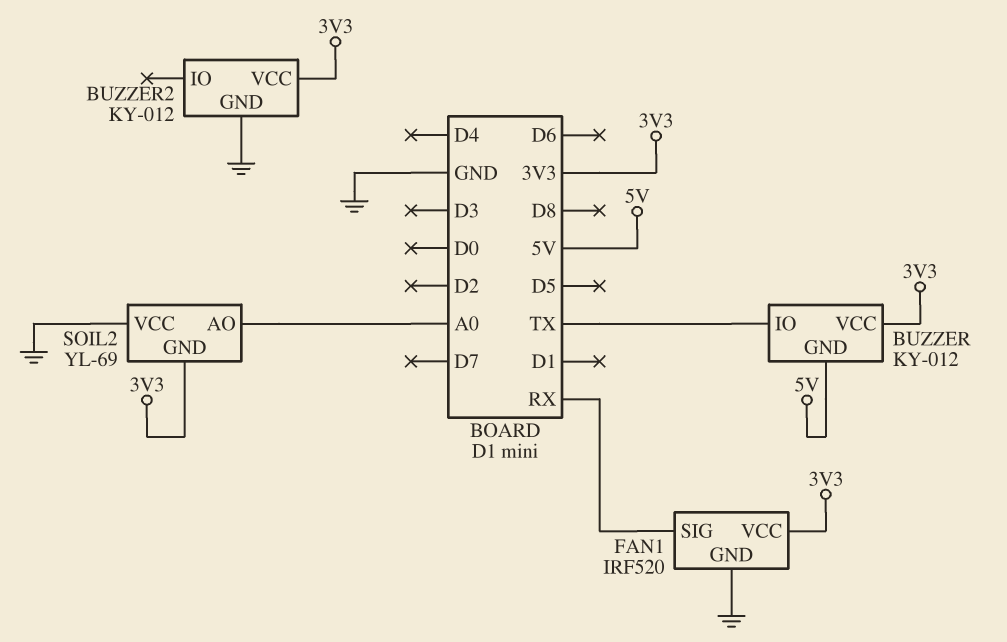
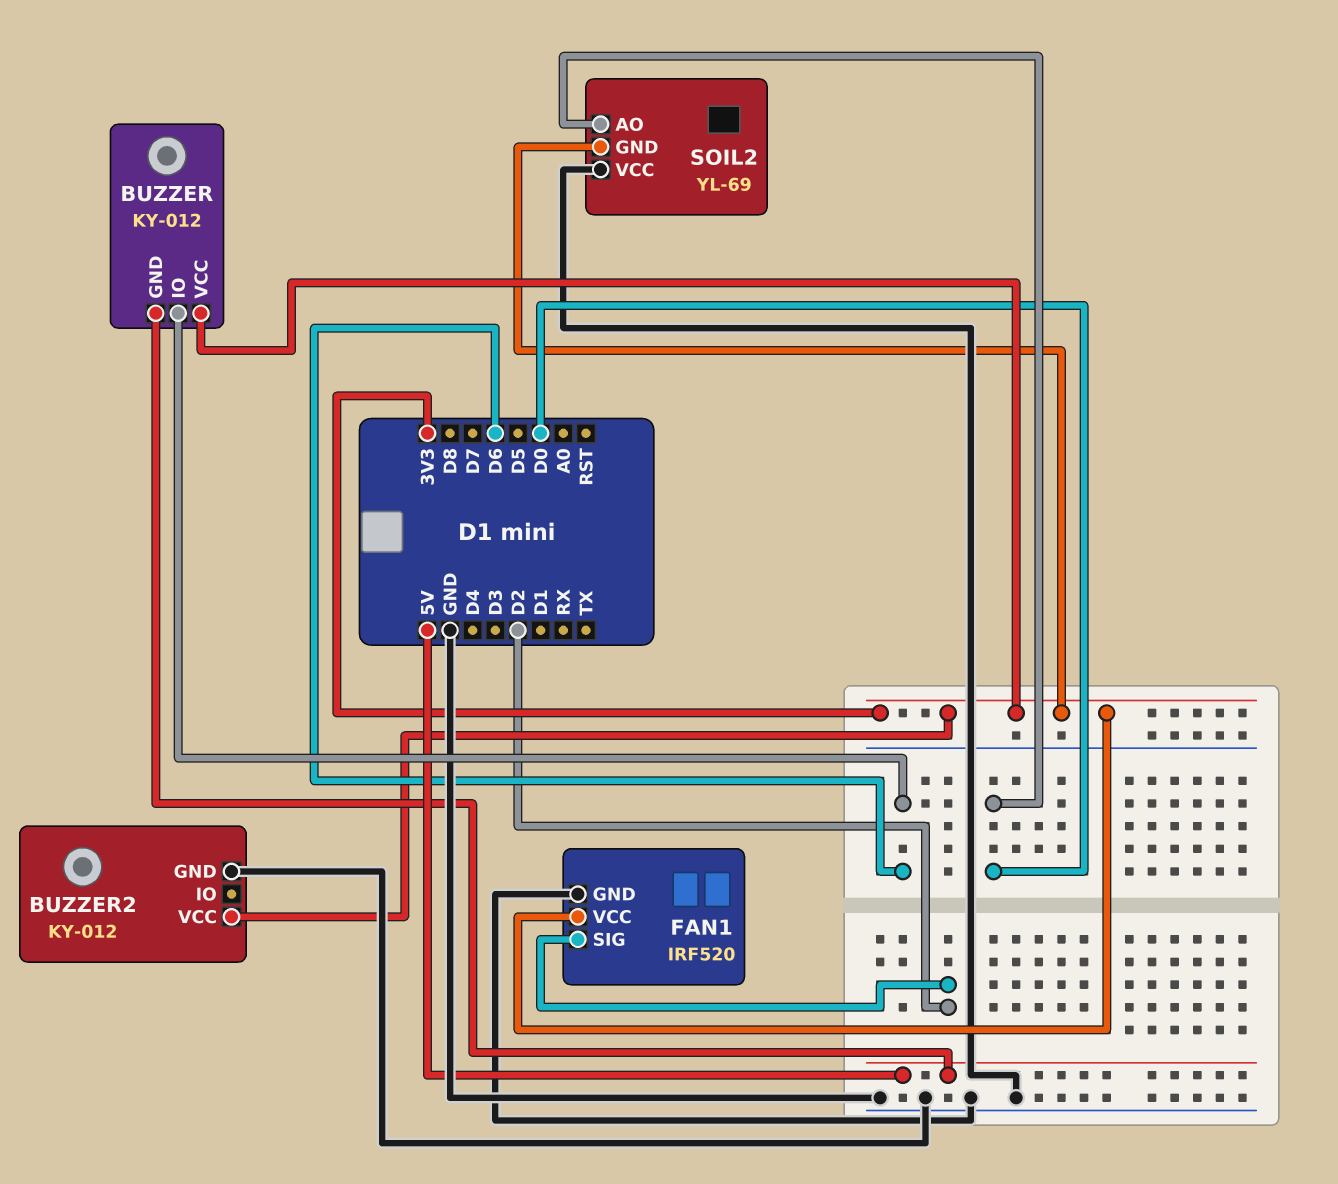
BUZZER pin IO: TX -> D6
FAN1 pin SIG: RX -> D2
SOIL2 pin AO: A0 -> D0

